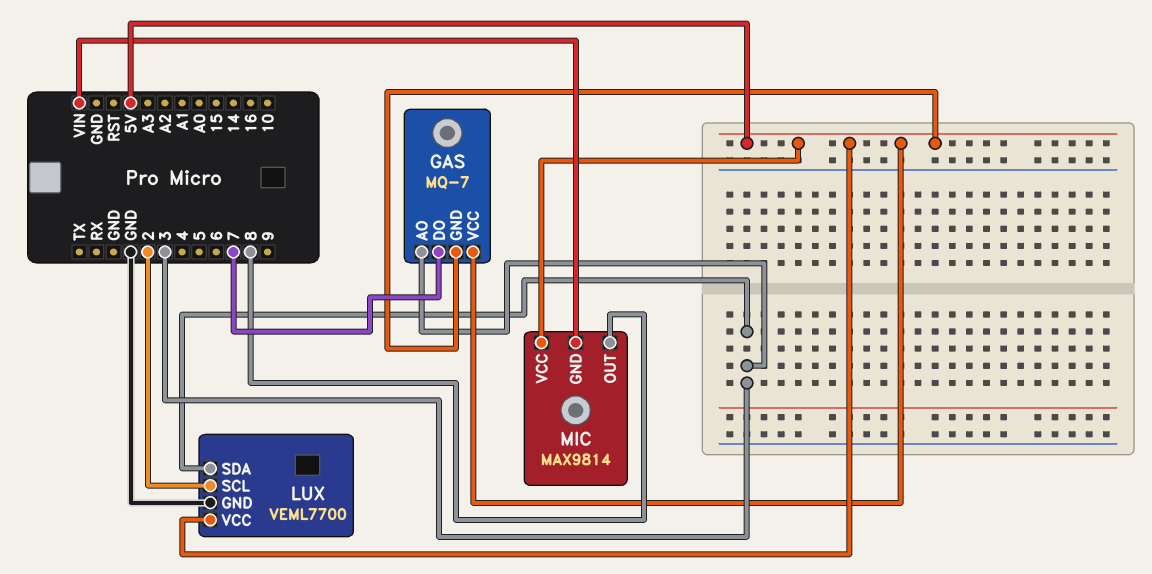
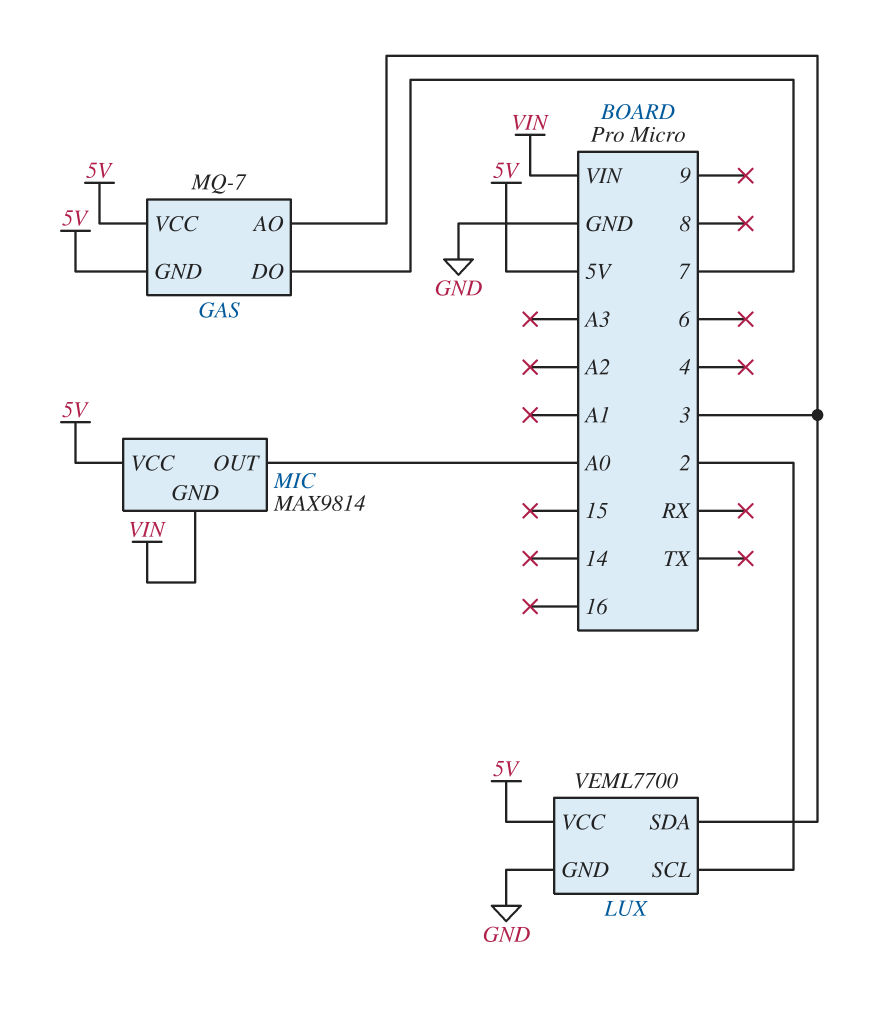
MIC pin OUT: 8 -> A0

